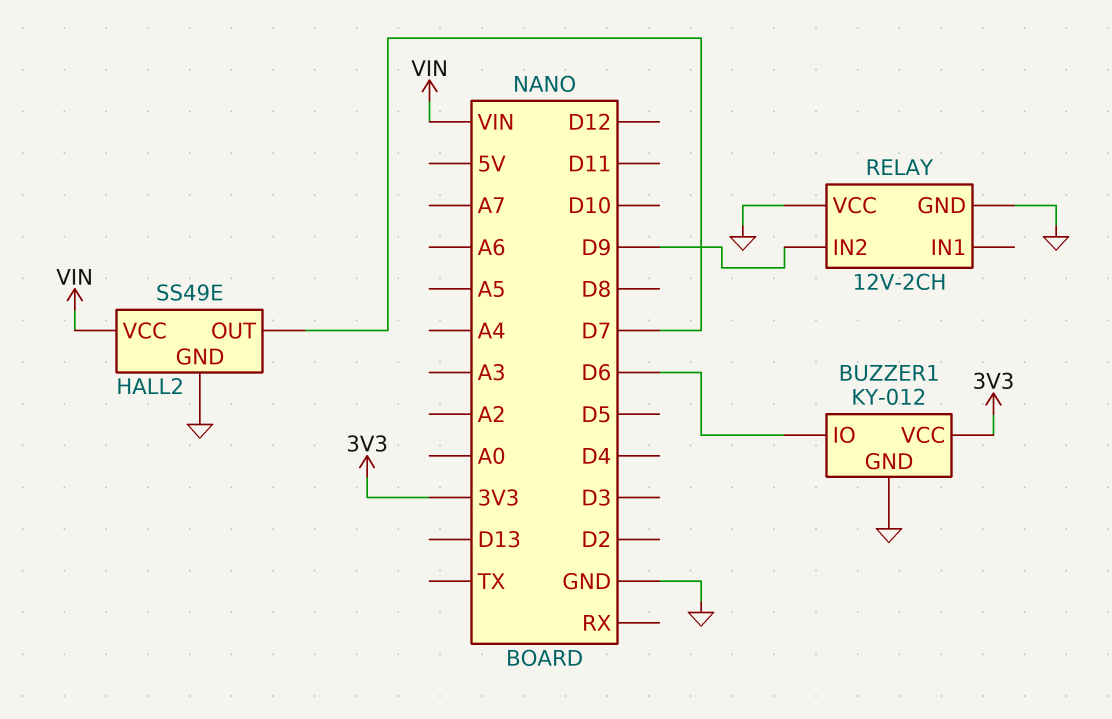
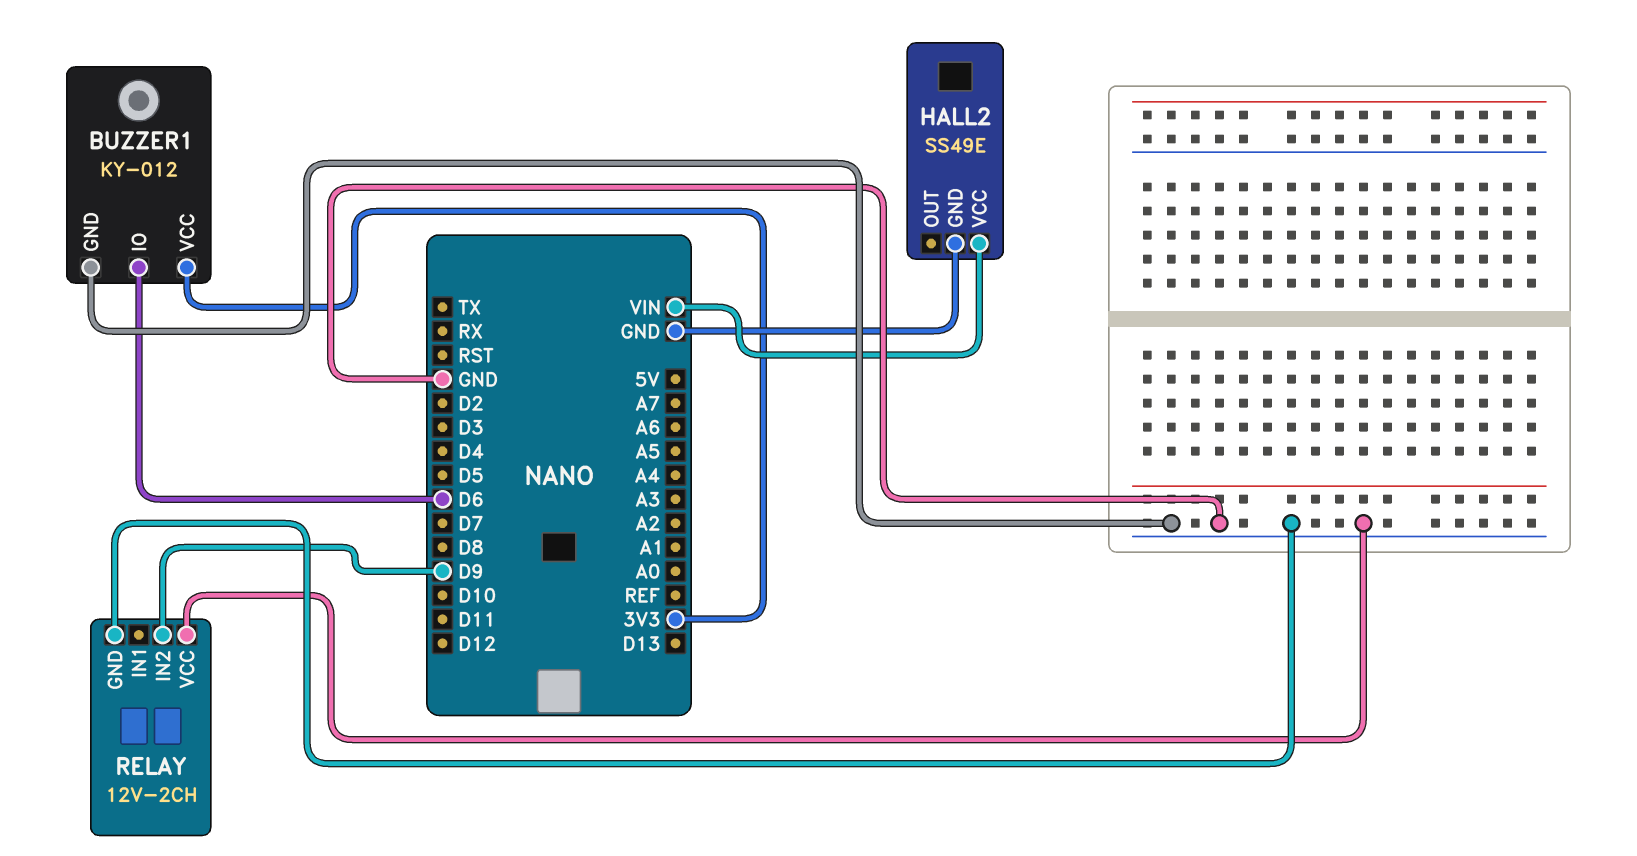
HALL2 pin OUT: D7 -> none

